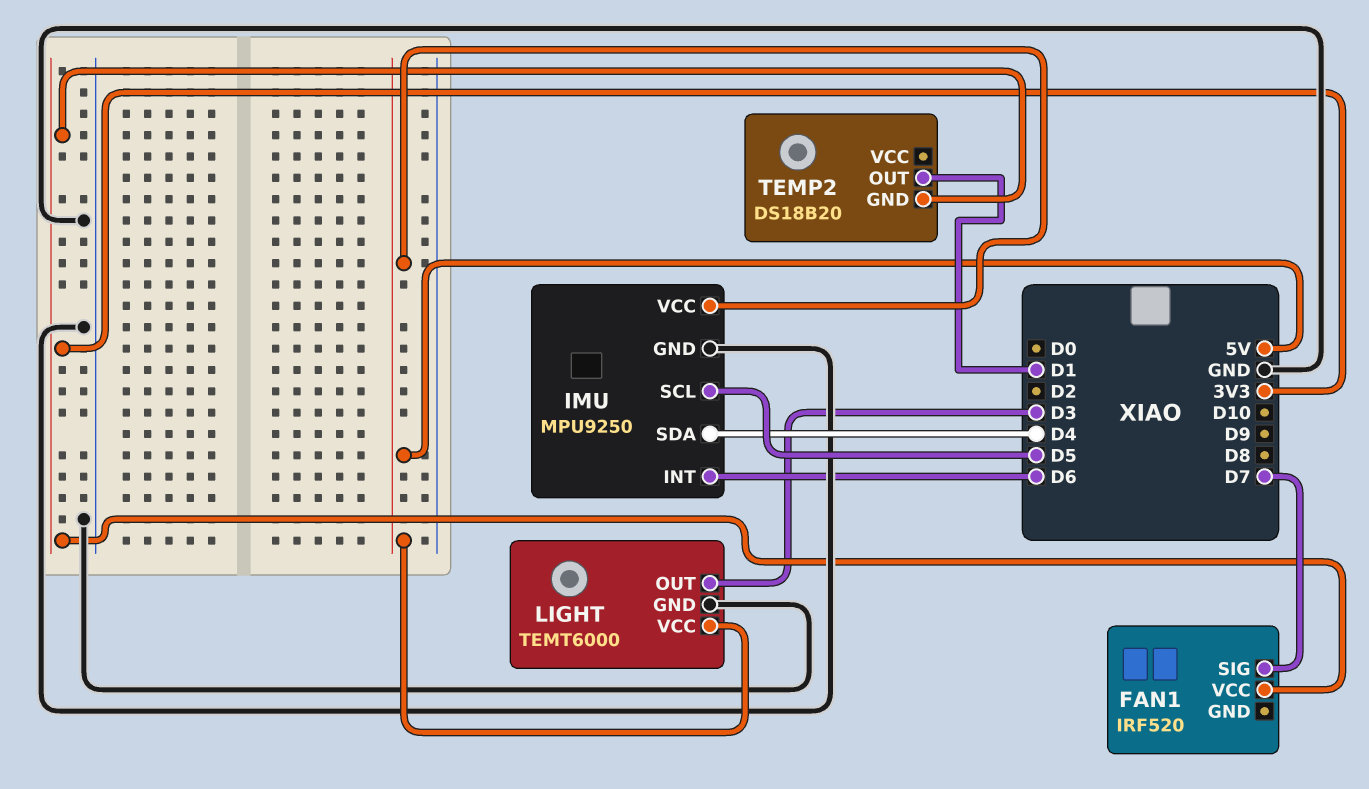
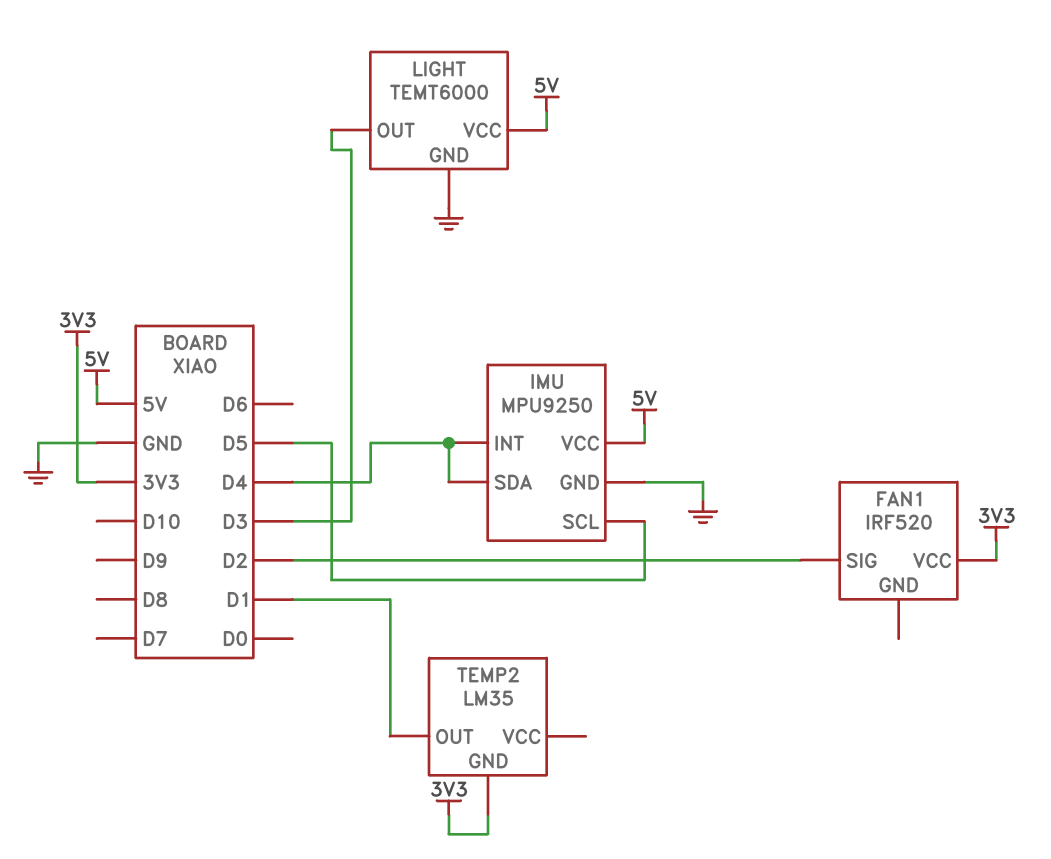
FAN1 pin SIG: D7 -> D2
IMU pin INT: D6 -> D4
TEMP2: DS18B20 -> LM35

